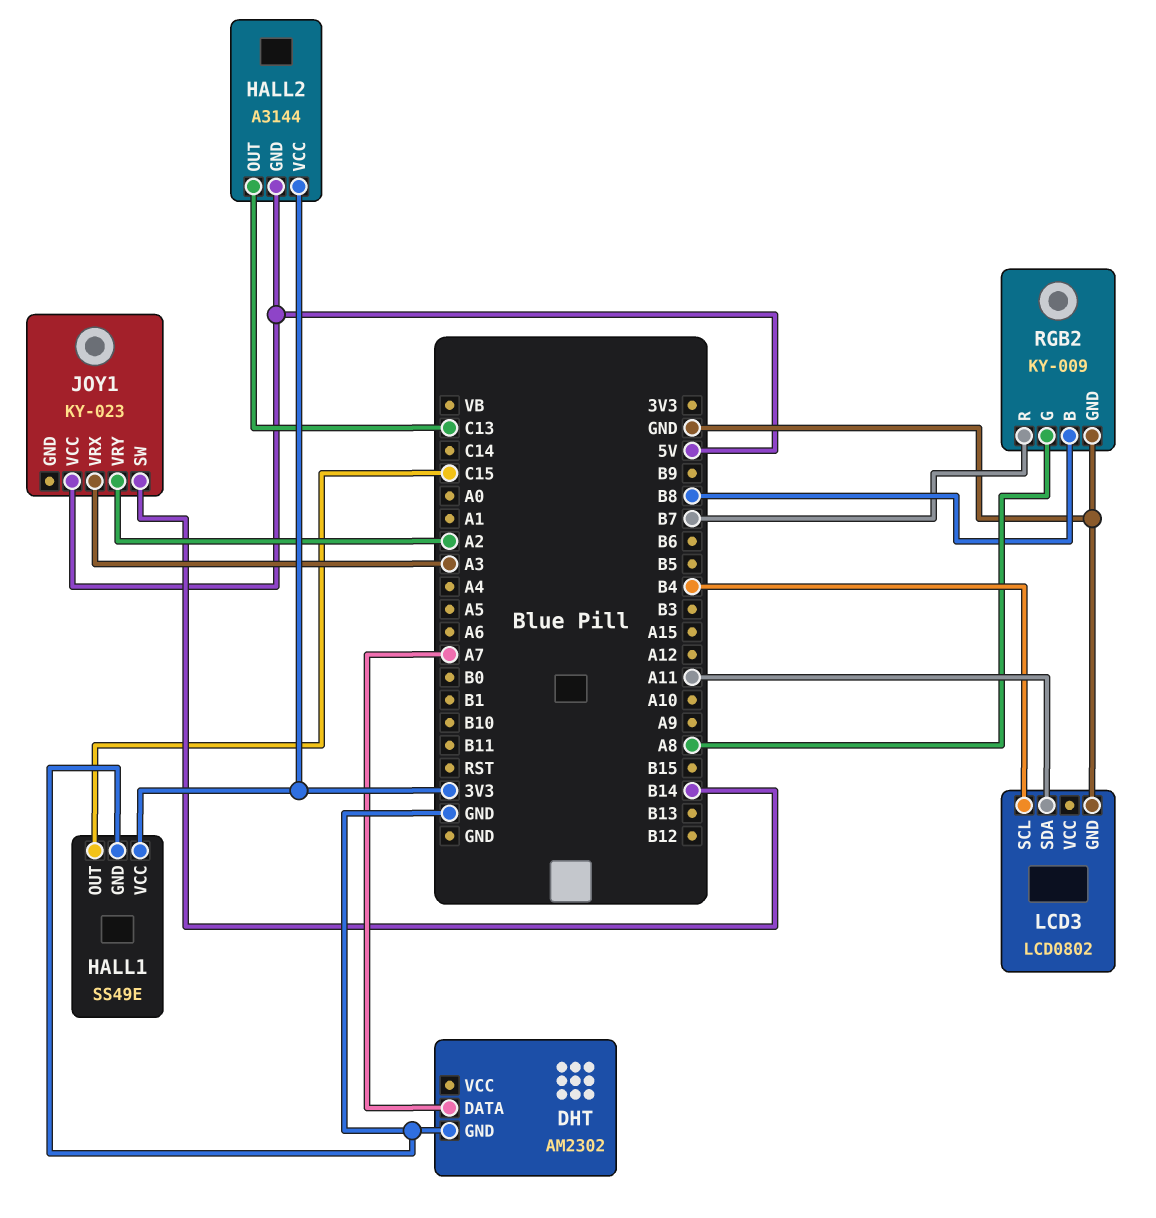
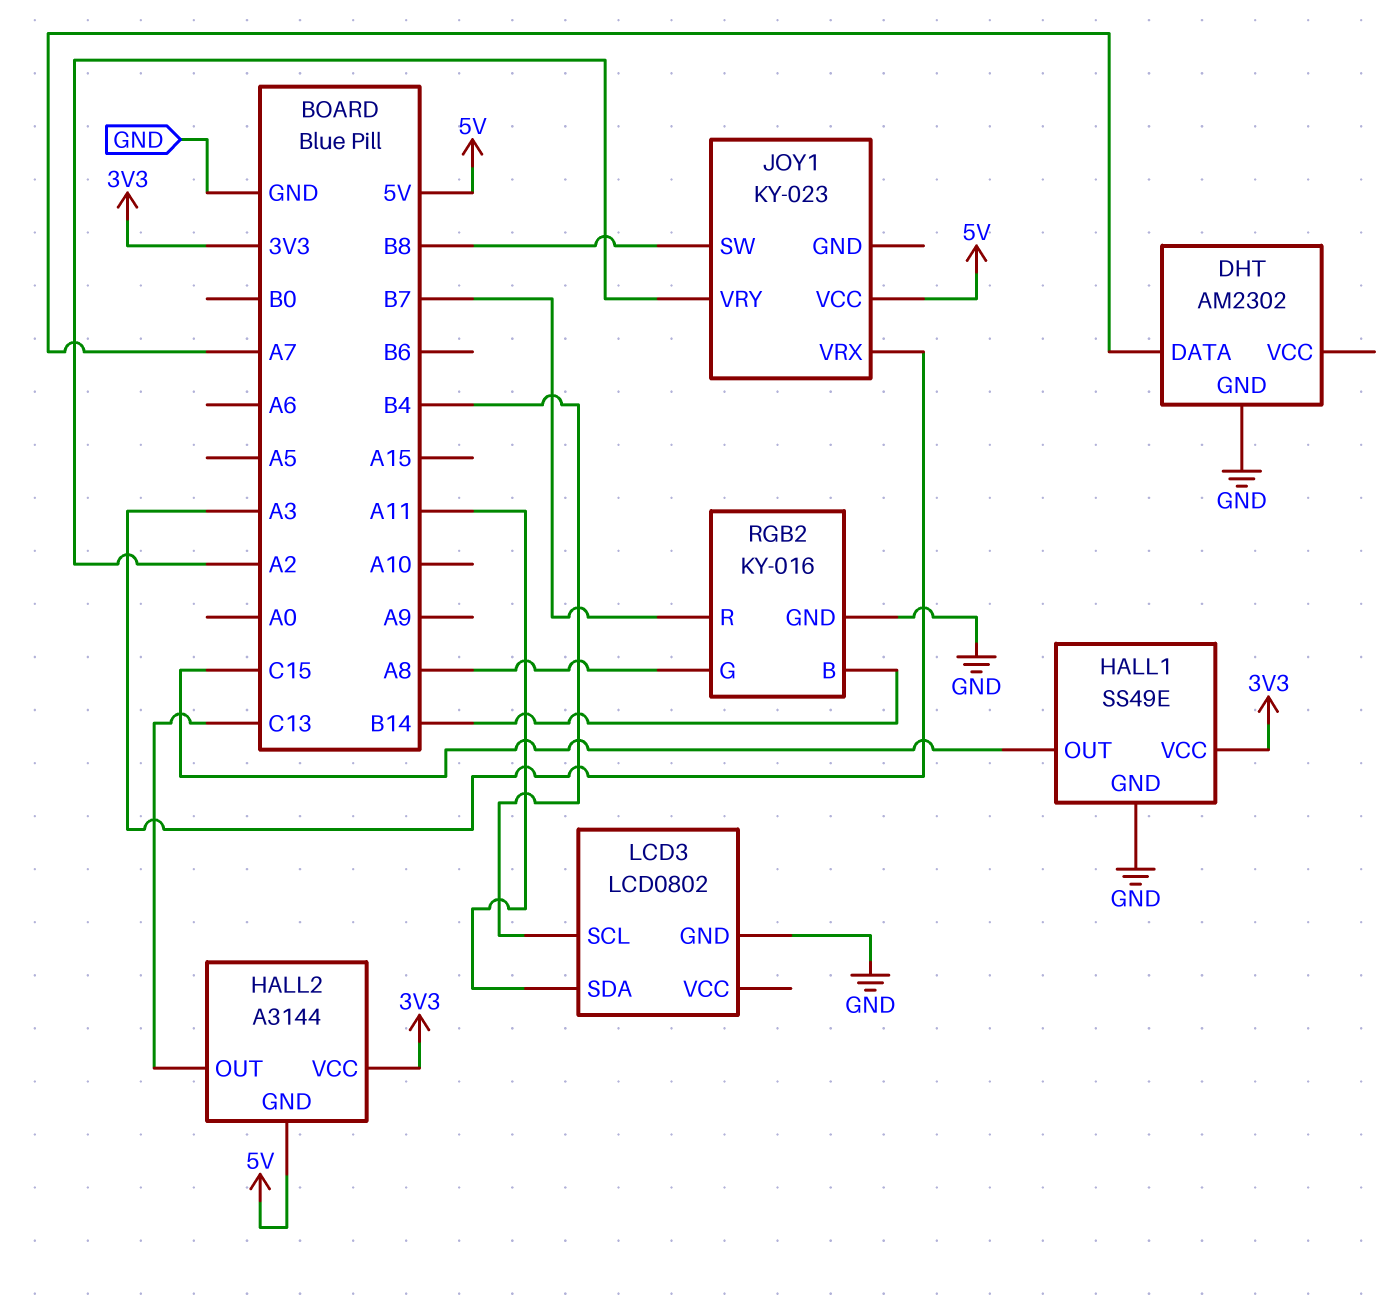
JOY1 pin SW: B14 -> B8
RGB2: KY-009 -> KY-016
RGB2 pin B: B8 -> B14

